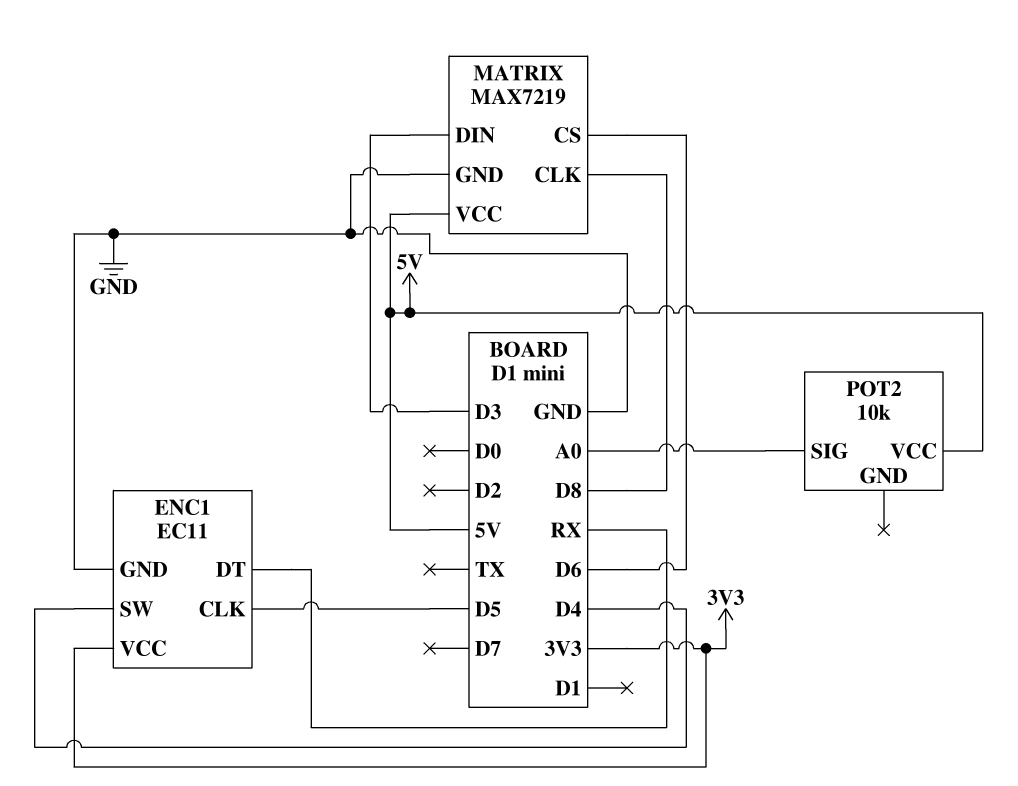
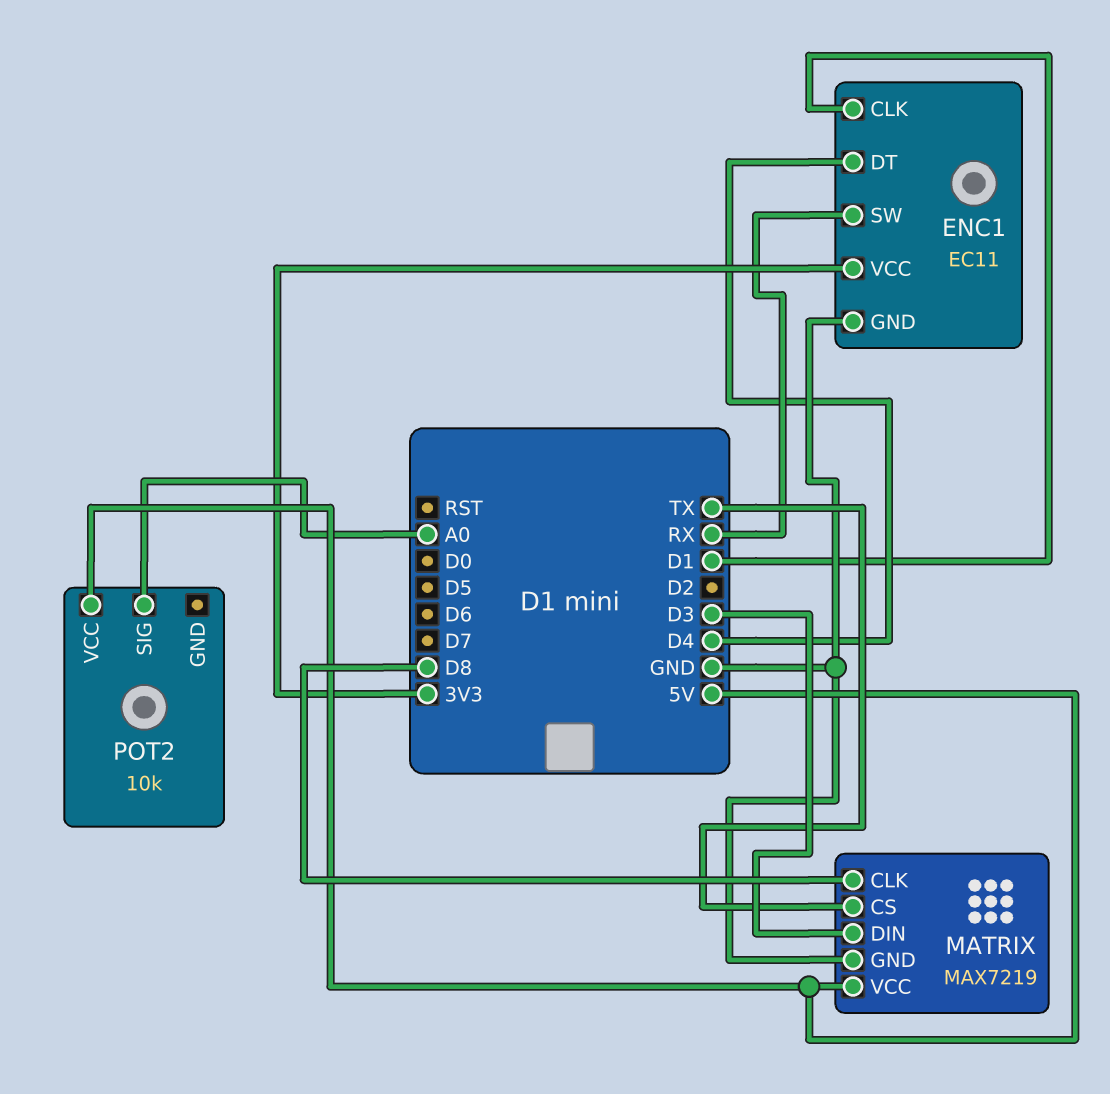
ENC1 pin CLK: D5 -> D1
ENC1 pin DT: RX -> D4
ENC1 pin SW: D4 -> RX
MATRIX pin CS: D6 -> TX

